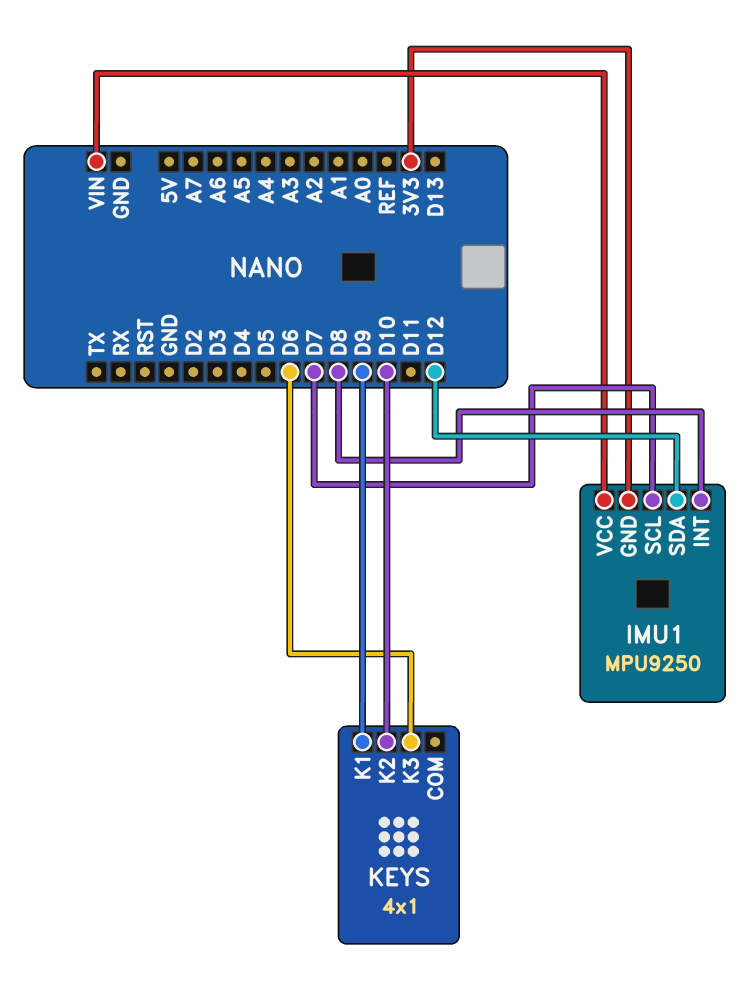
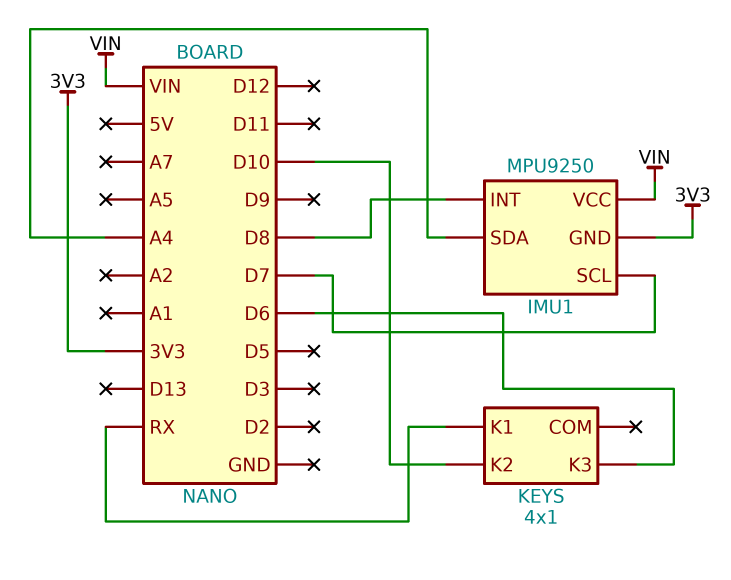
IMU1 pin SDA: D12 -> A4
KEYS pin K1: D9 -> RX

